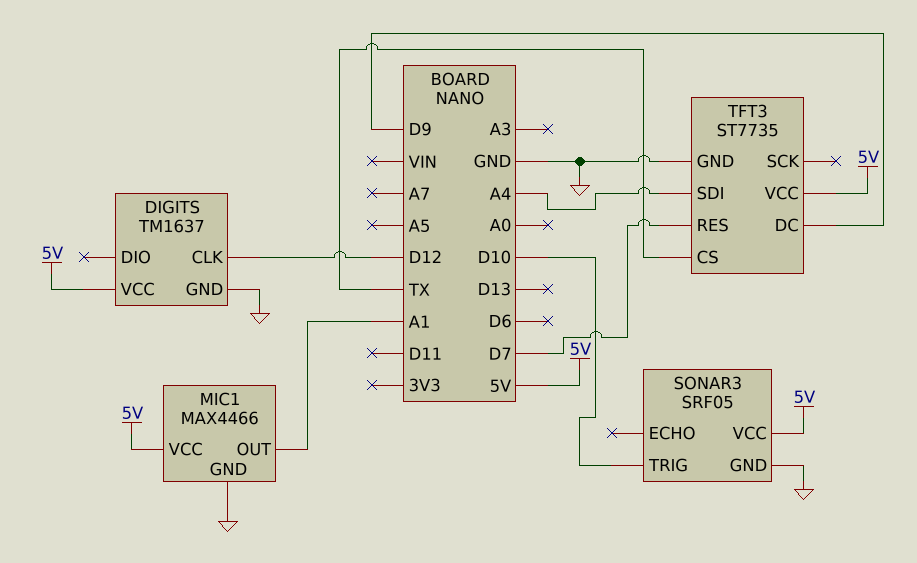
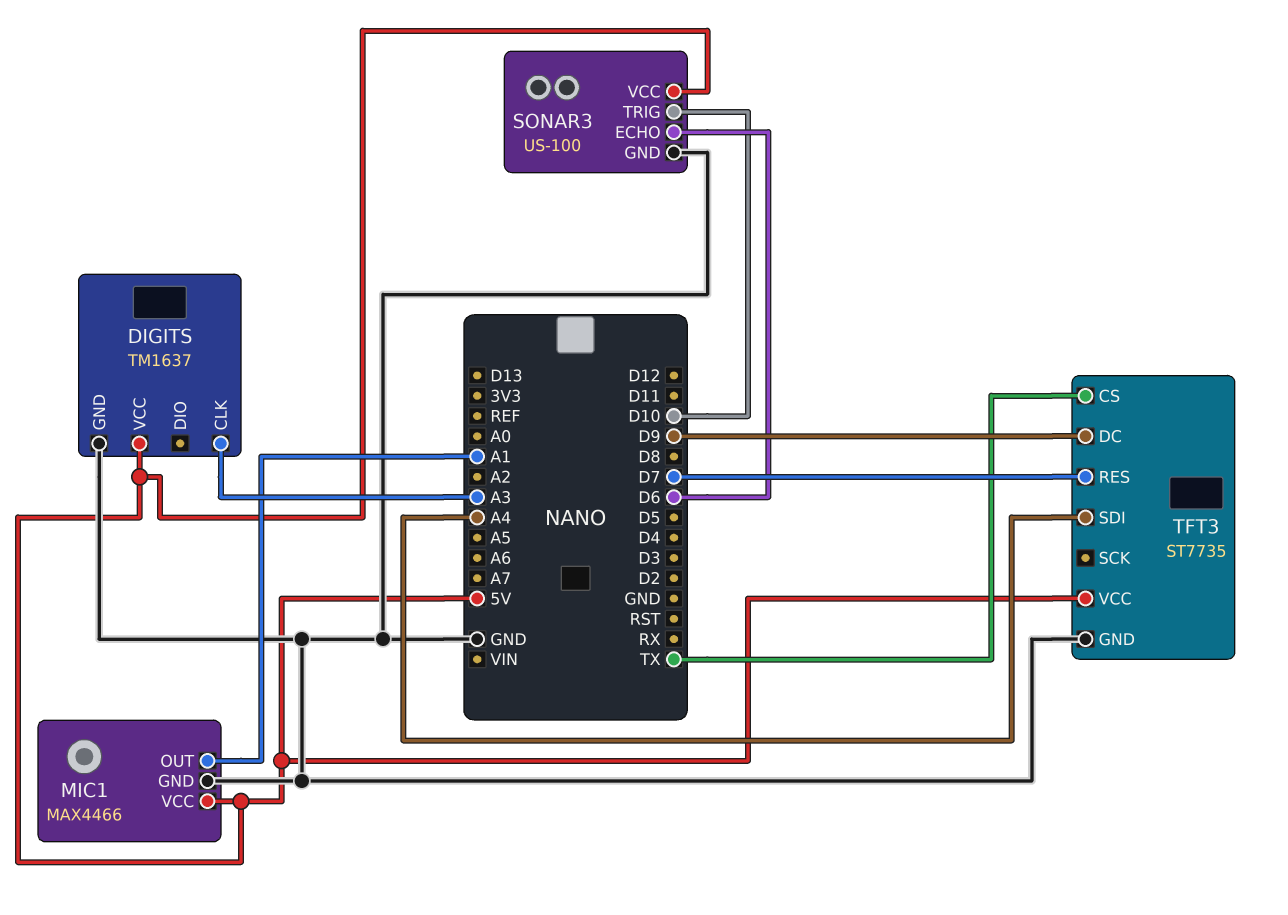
DIGITS pin CLK: D12 -> A3
SONAR3: SRF05 -> US-100
SONAR3 pin ECHO: none -> D6

